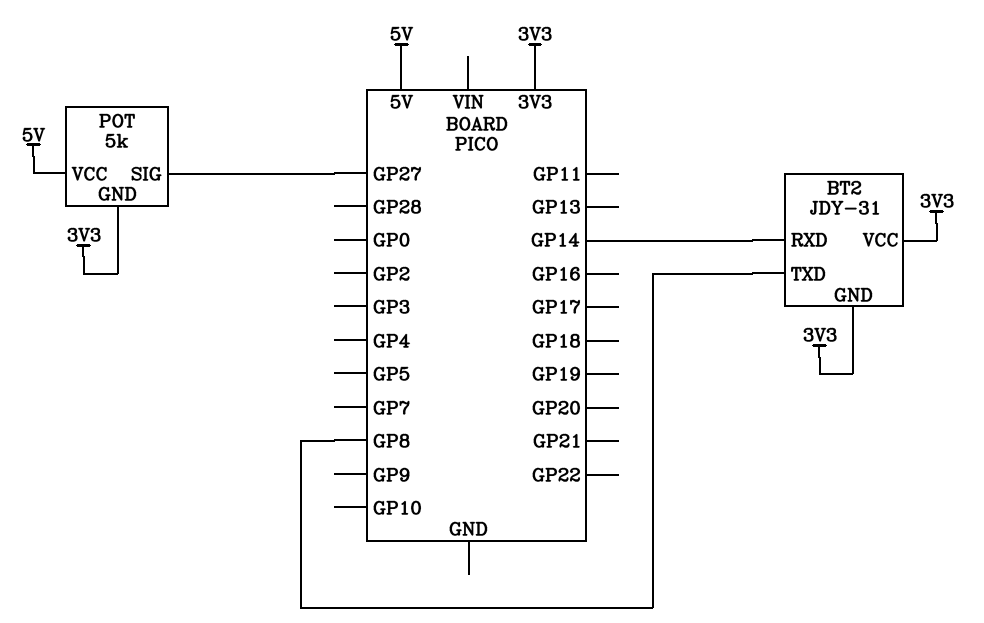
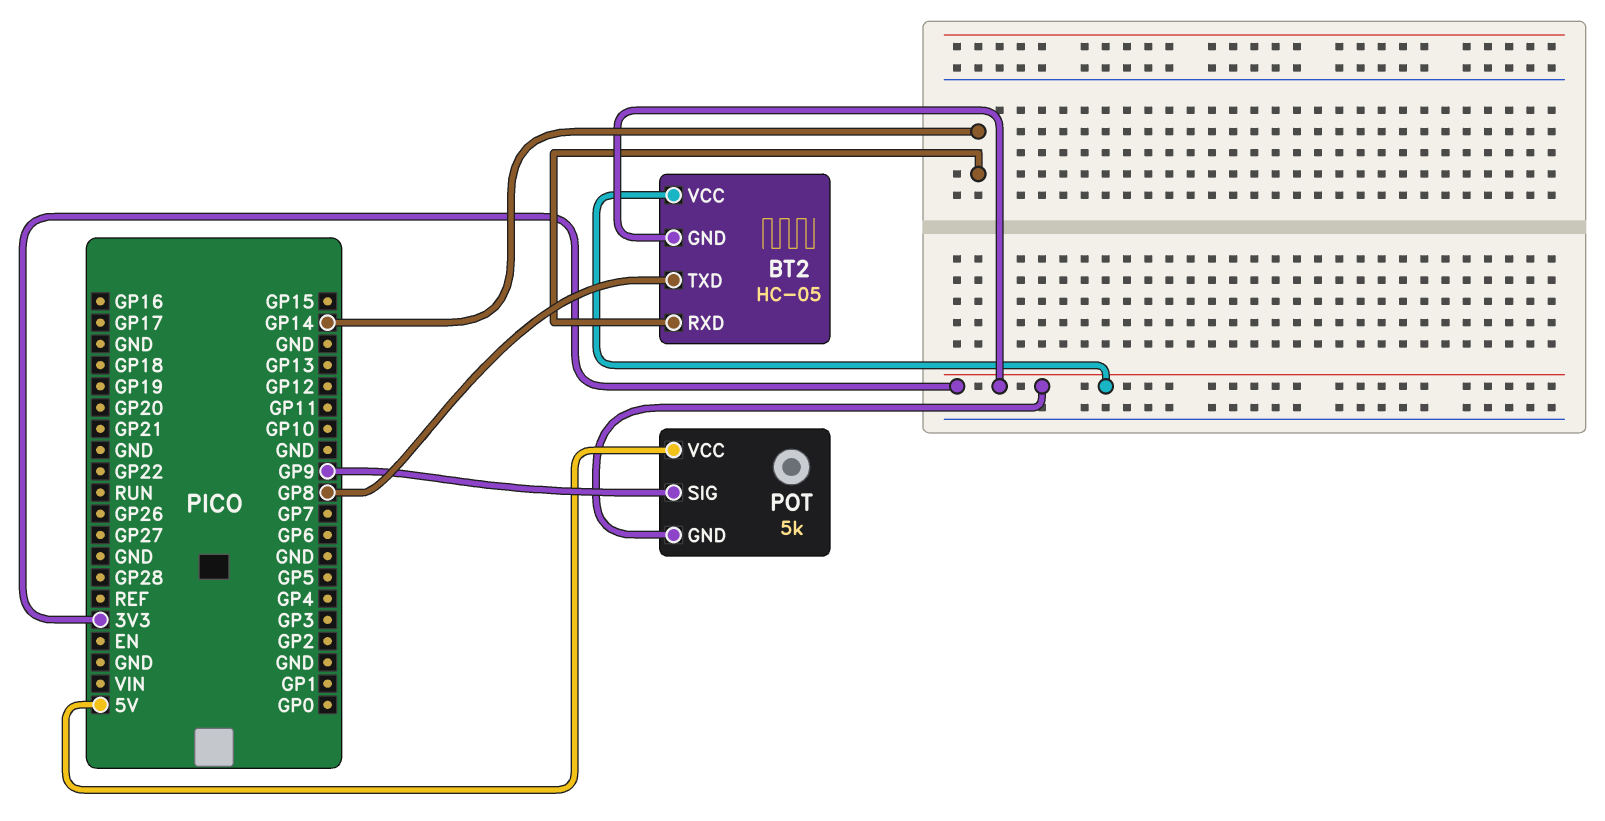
BT2: JDY-31 -> HC-05
POT pin SIG: GP27 -> GP9

